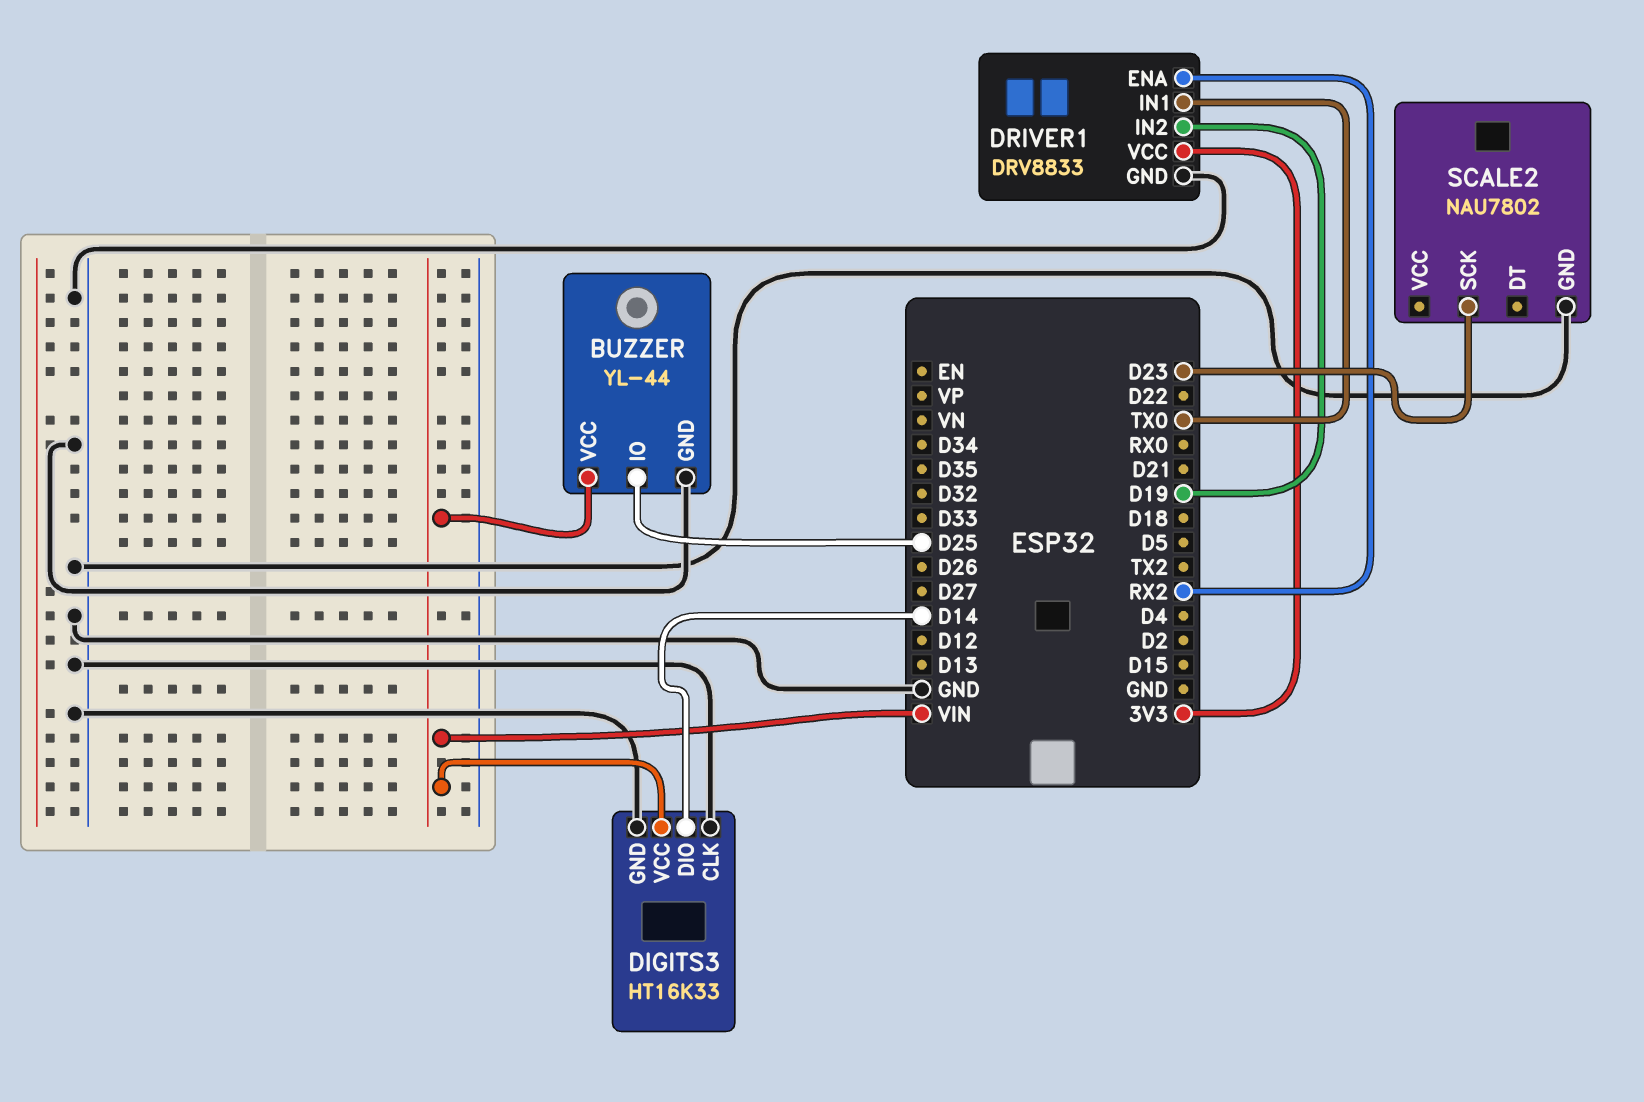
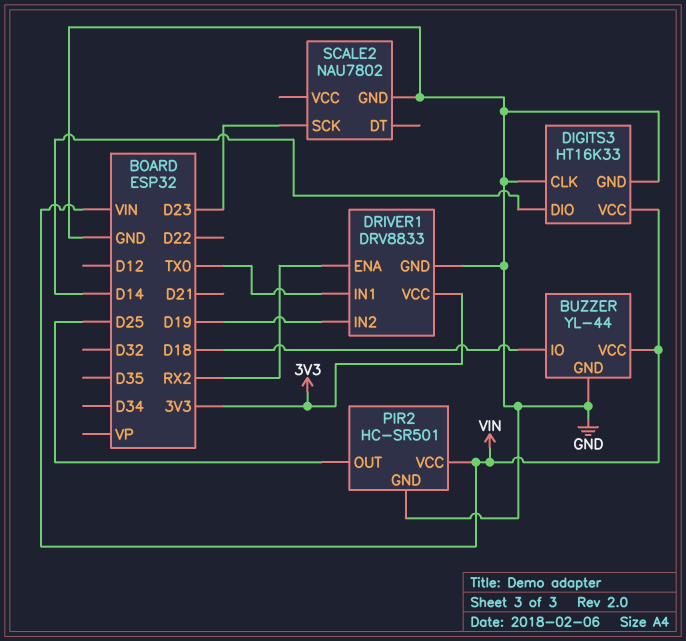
BUZZER pin IO: D25 -> D18
PIR2: none -> HC-SR501
PIR2 pin GND: none -> GND
PIR2 pin OUT: none -> D25
PIR2 pin VCC: none -> VIN

